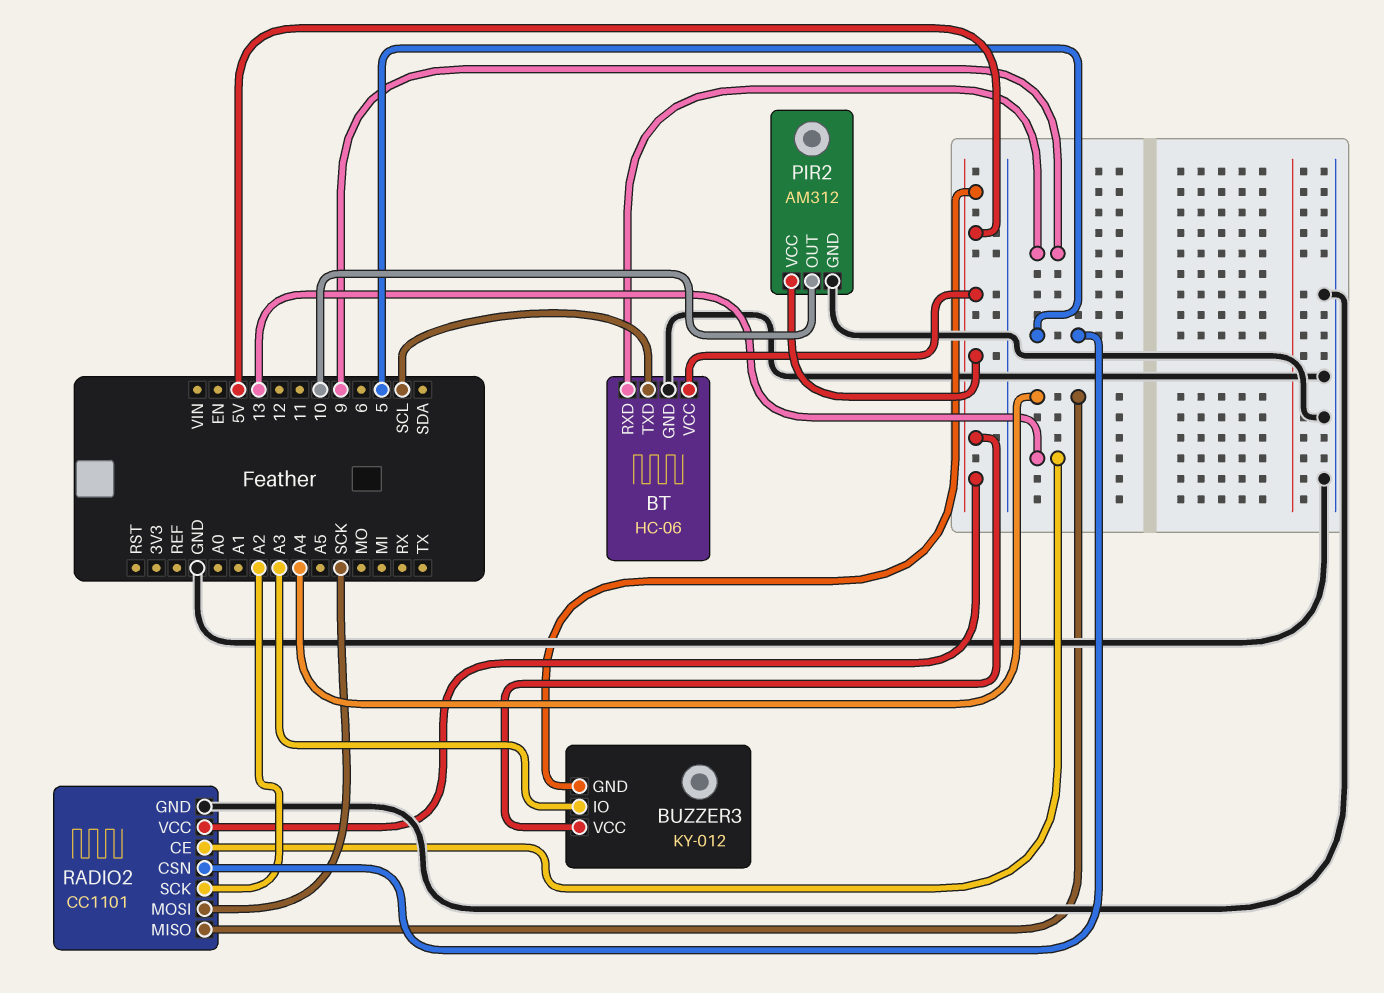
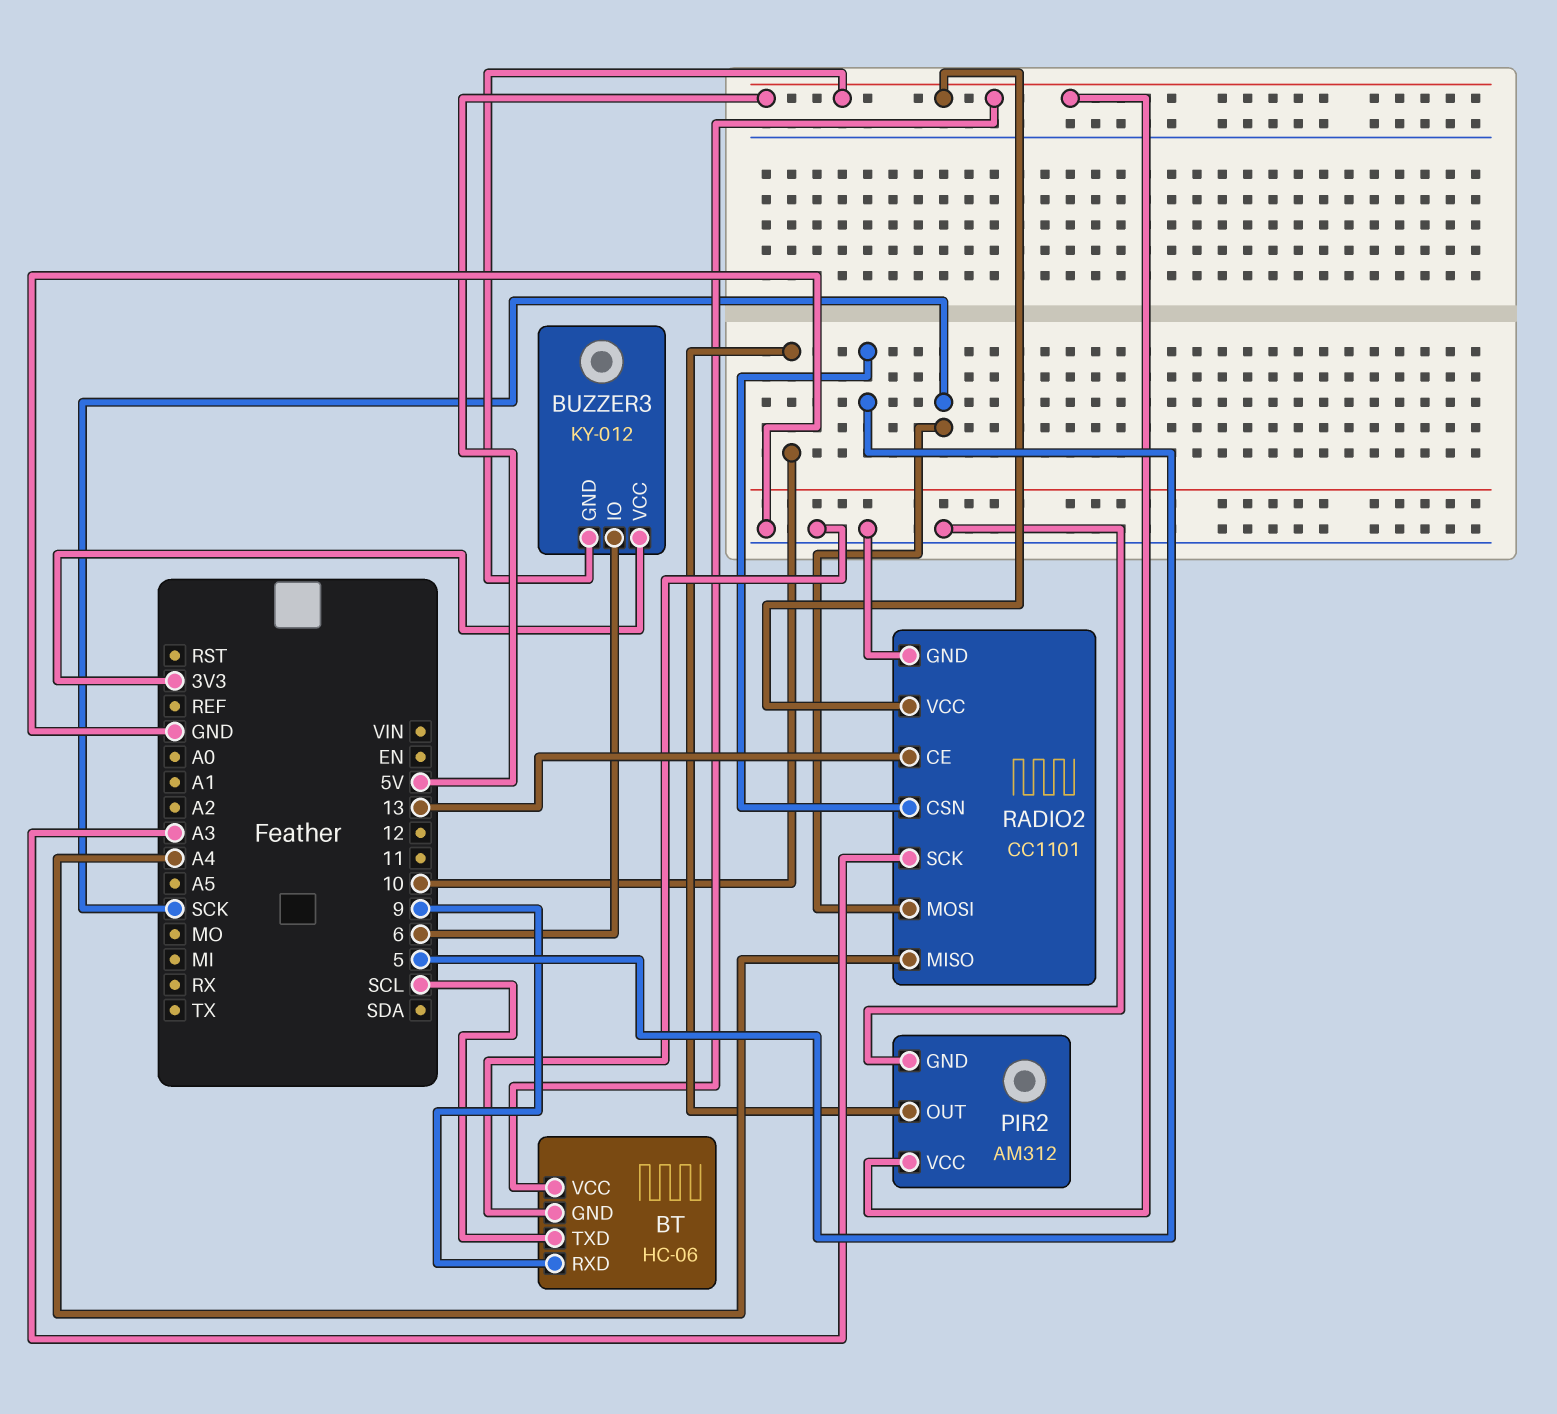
BUZZER3 pin IO: A3 -> 6
BUZZER3 pin VCC: 5V -> 3V3
RADIO2 pin SCK: A2 -> A3

